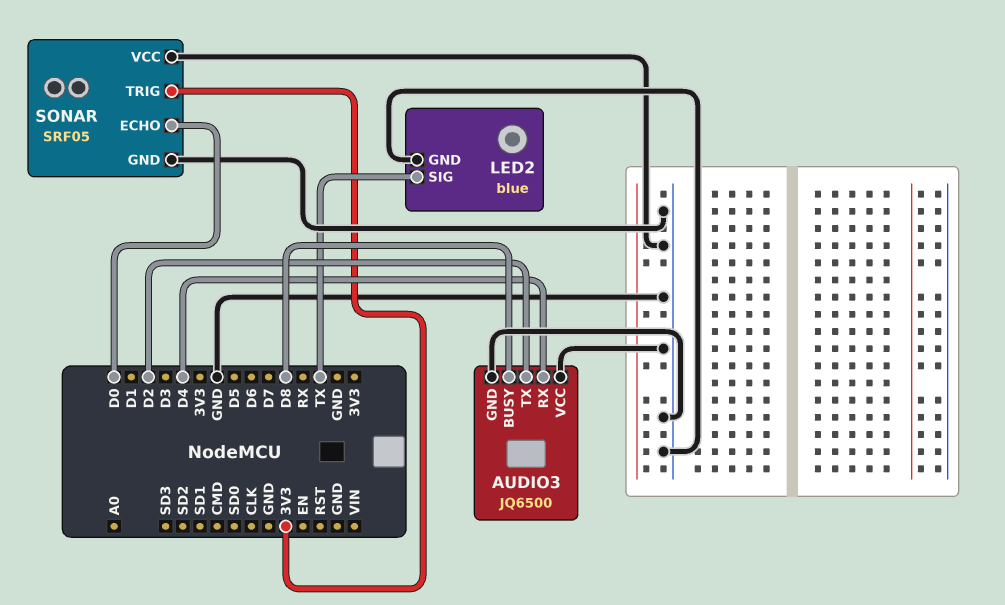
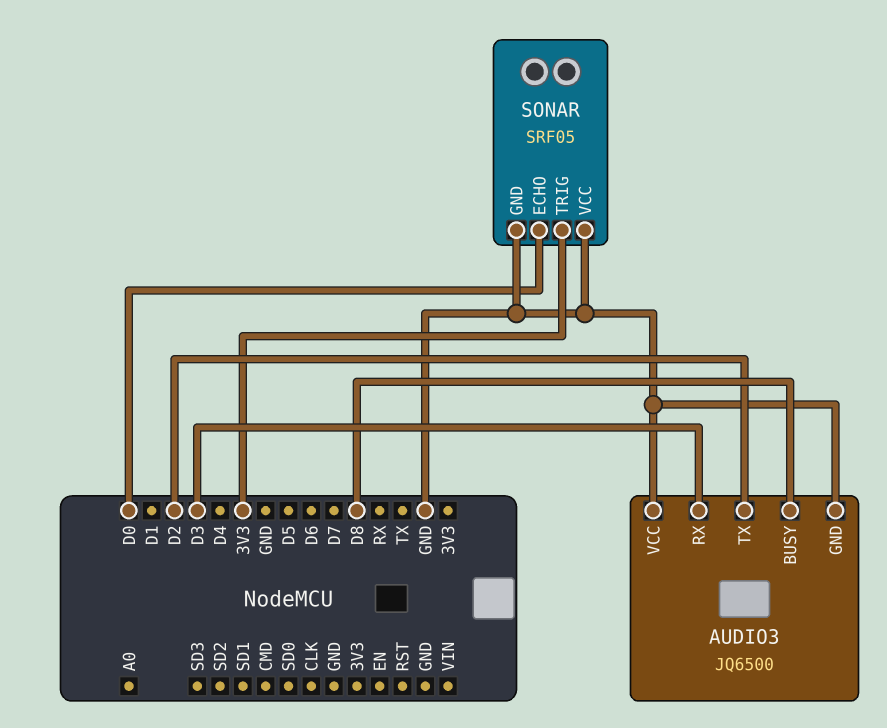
AUDIO3 pin RX: D4 -> D3
LED2: blue -> none
LED2 pin GND: GND -> none
LED2 pin SIG: TX -> none

